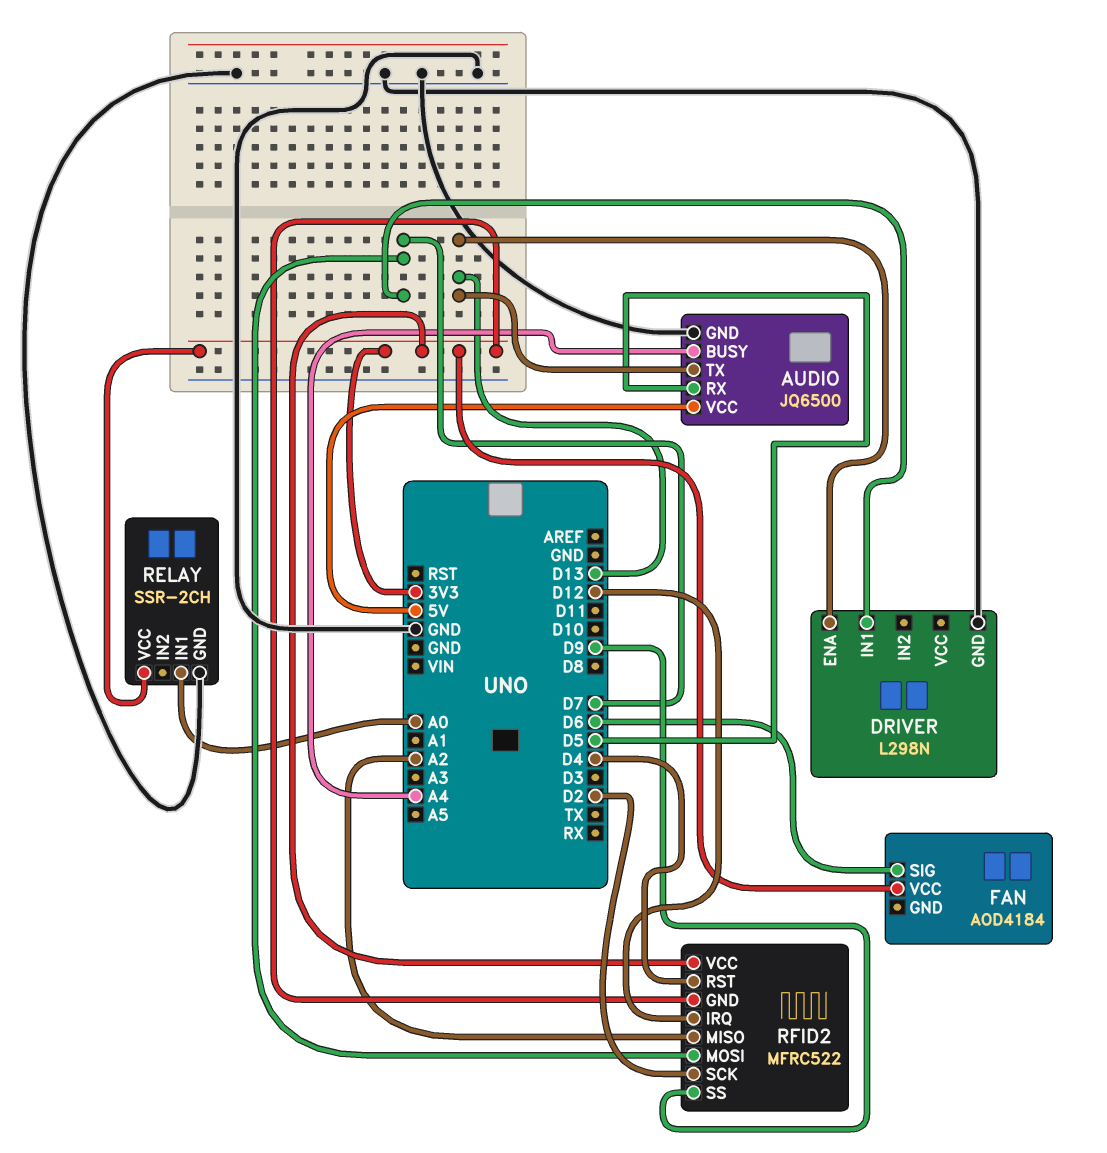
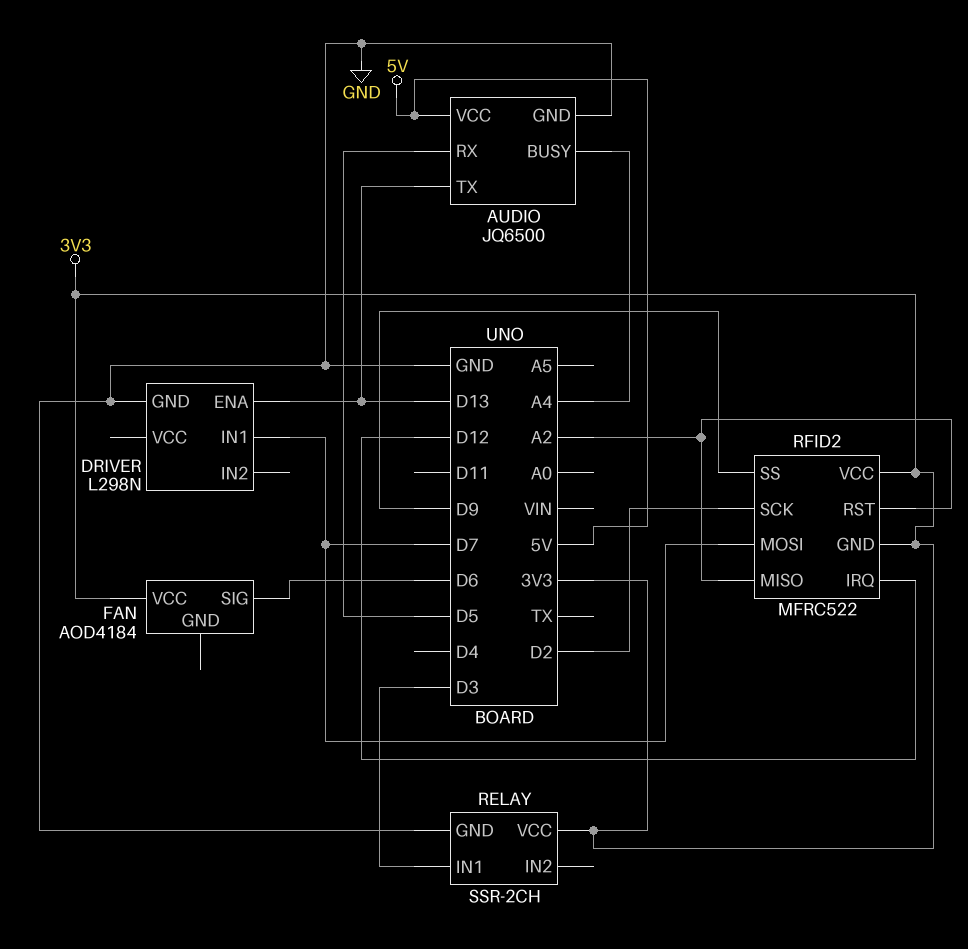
RELAY pin IN1: A0 -> D3
RFID2 pin RST: D4 -> A2

